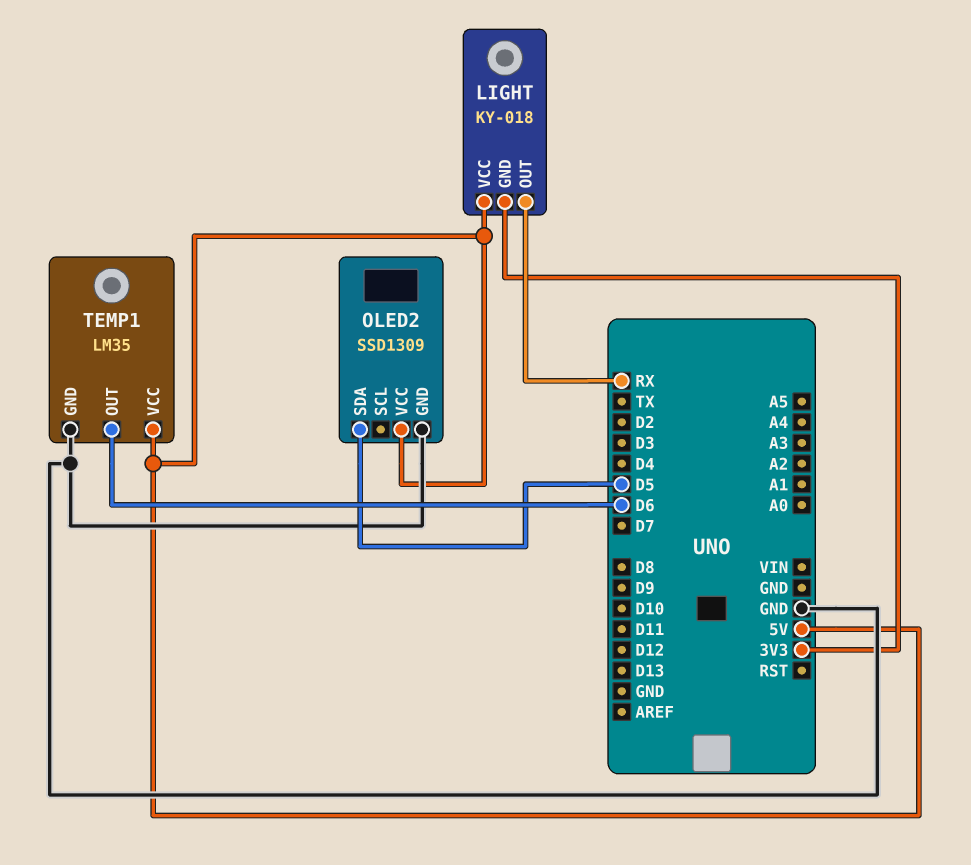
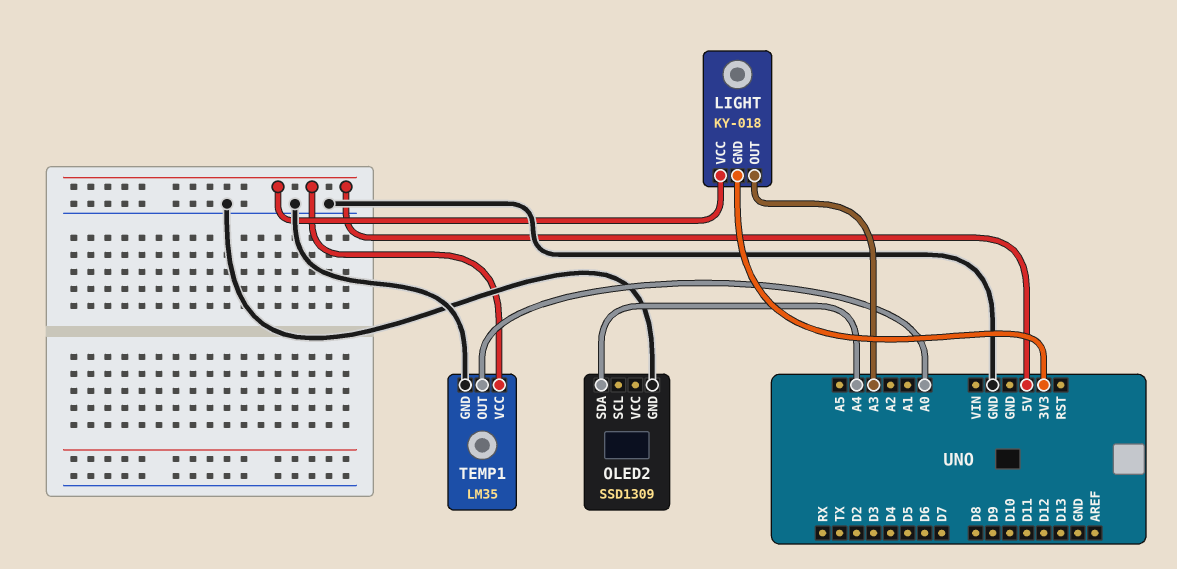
LIGHT pin OUT: RX -> A3
OLED2 pin SDA: D5 -> A4
OLED2 pin VCC: 5V -> none
TEMP1 pin OUT: D6 -> A0

